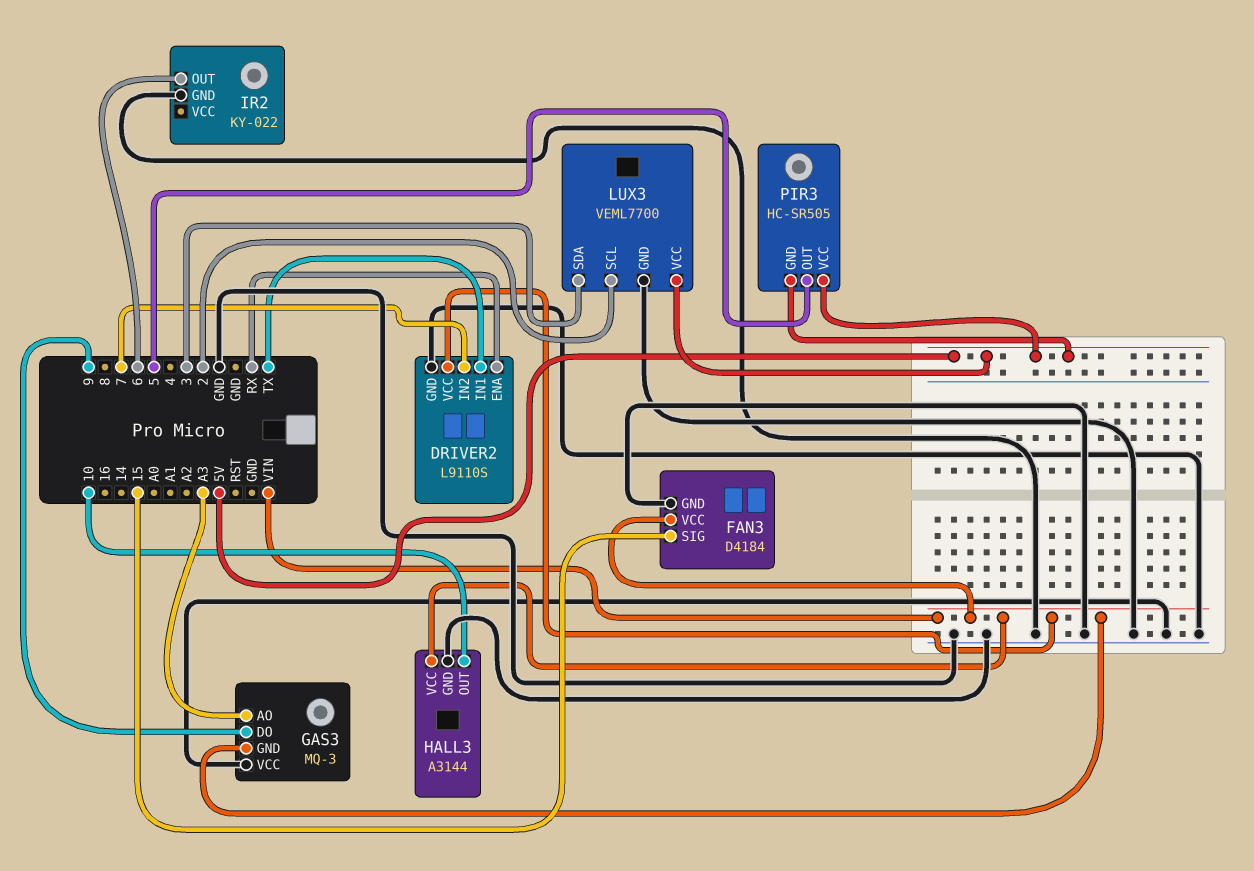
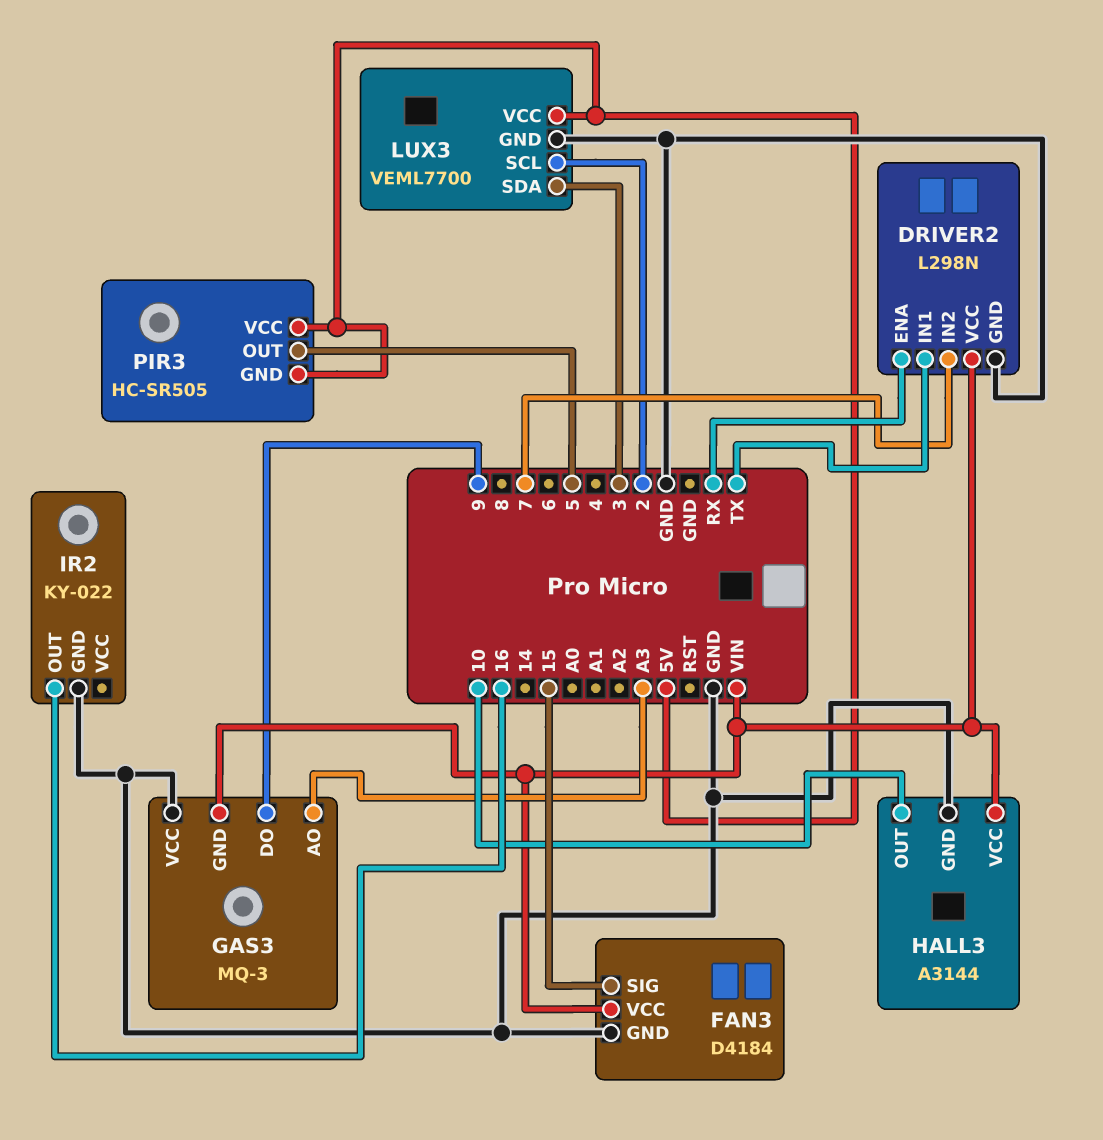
DRIVER2: L9110S -> L298N
IR2 pin OUT: 6 -> 16

